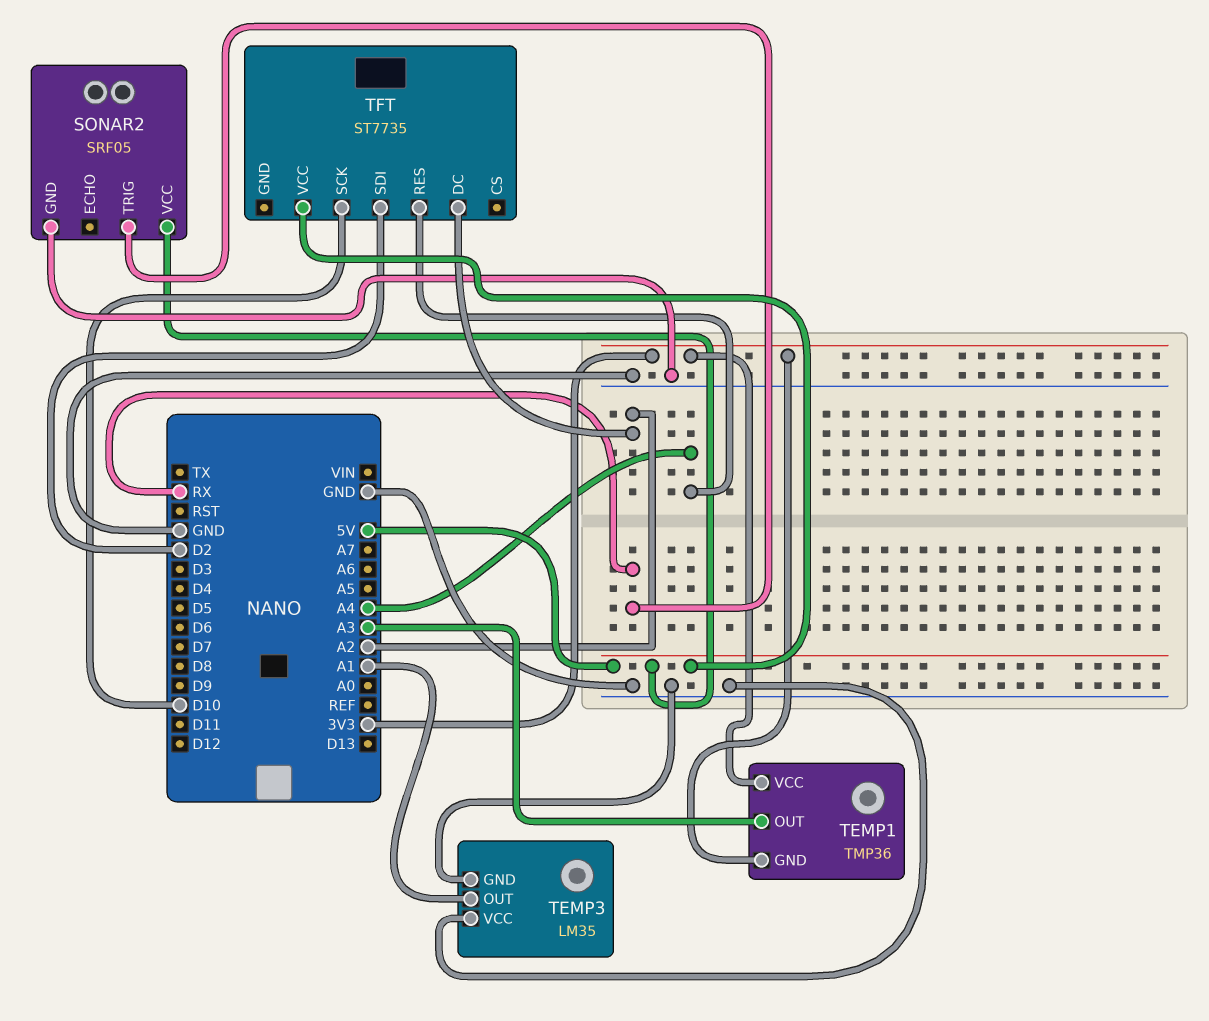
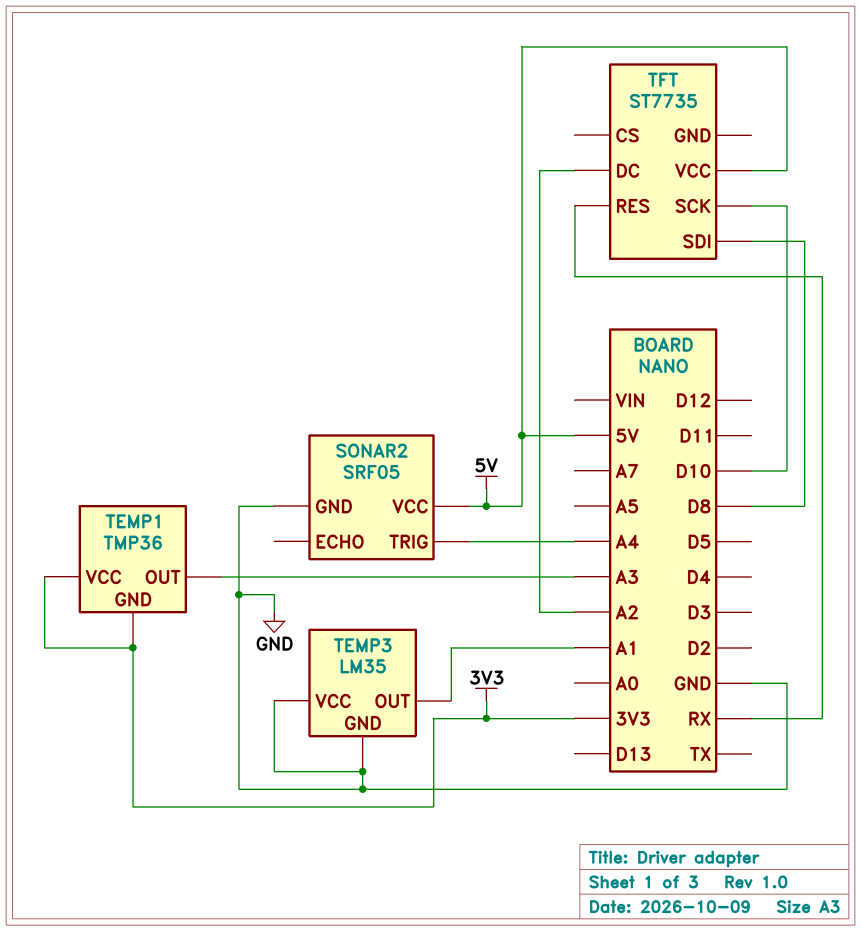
SONAR2 pin TRIG: RX -> A4
TFT pin RES: A4 -> RX
TFT pin SDI: D2 -> D8

